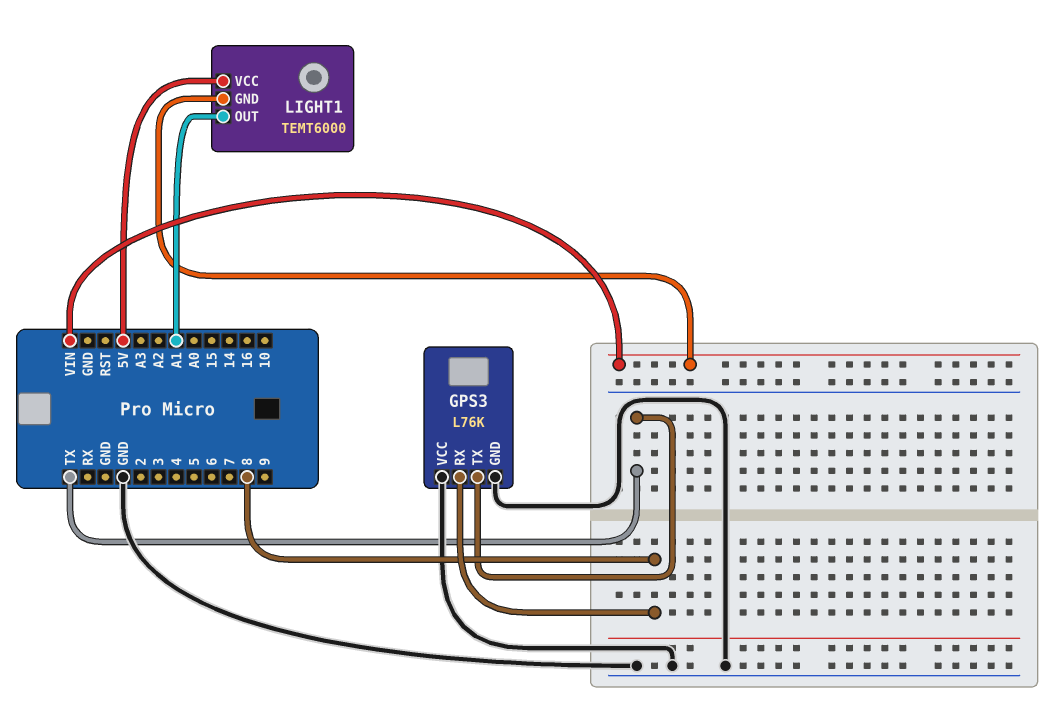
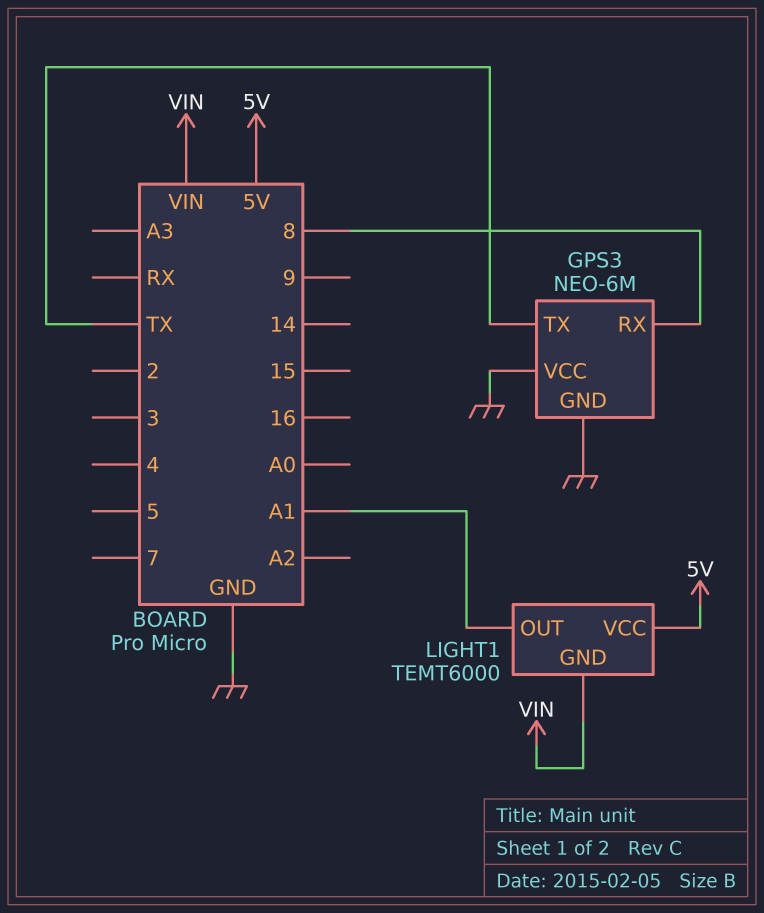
GPS3: L76K -> NEO-6M

